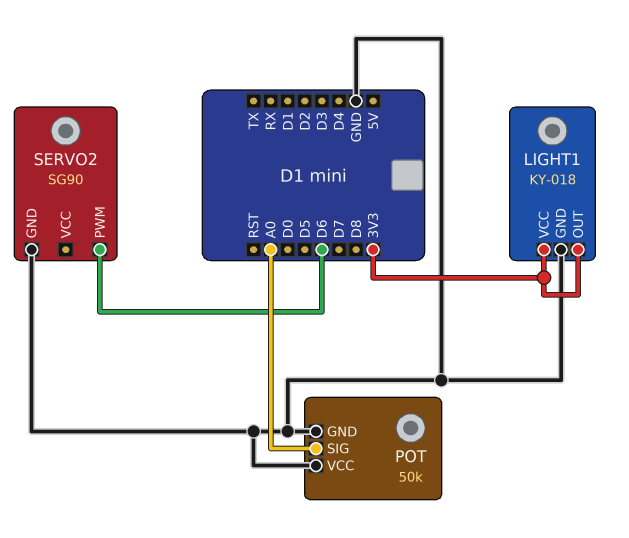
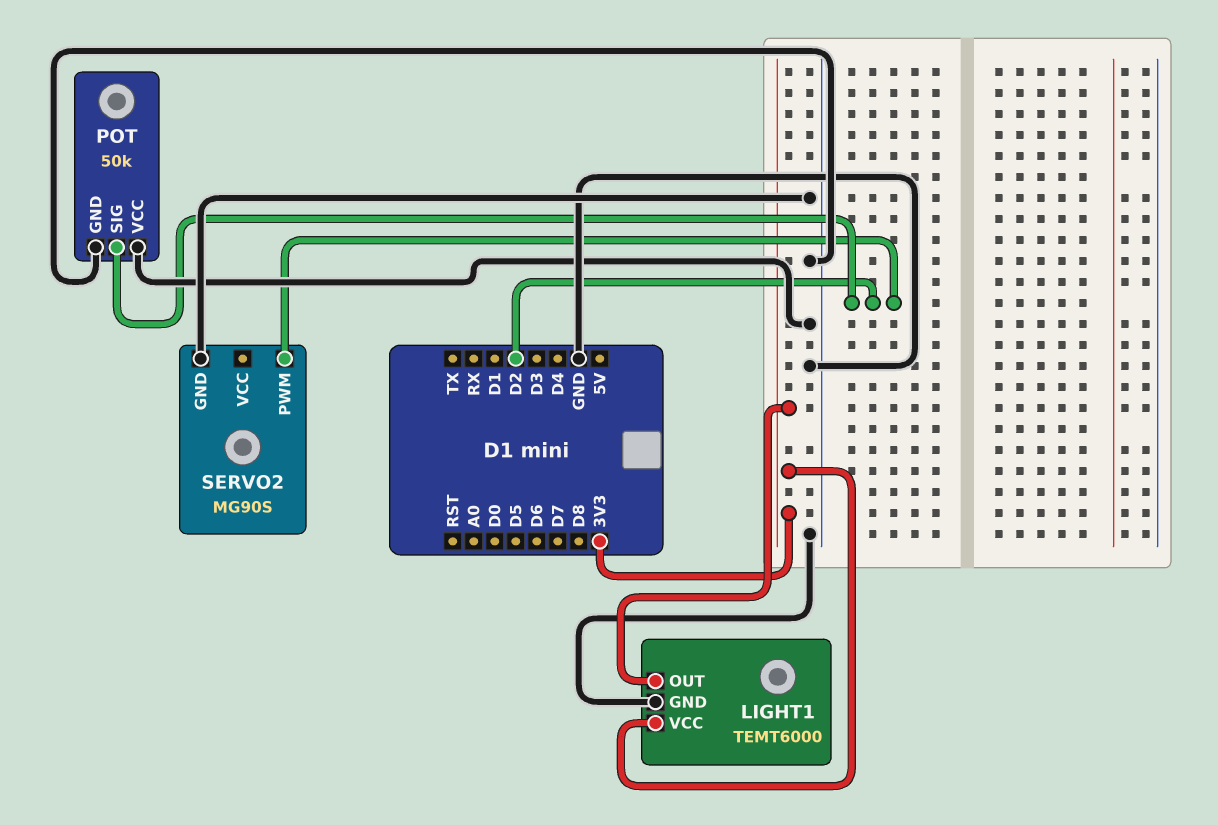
LIGHT1: KY-018 -> TEMT6000
POT pin SIG: A0 -> D2
SERVO2: SG90 -> MG90S
SERVO2 pin PWM: D6 -> D2

